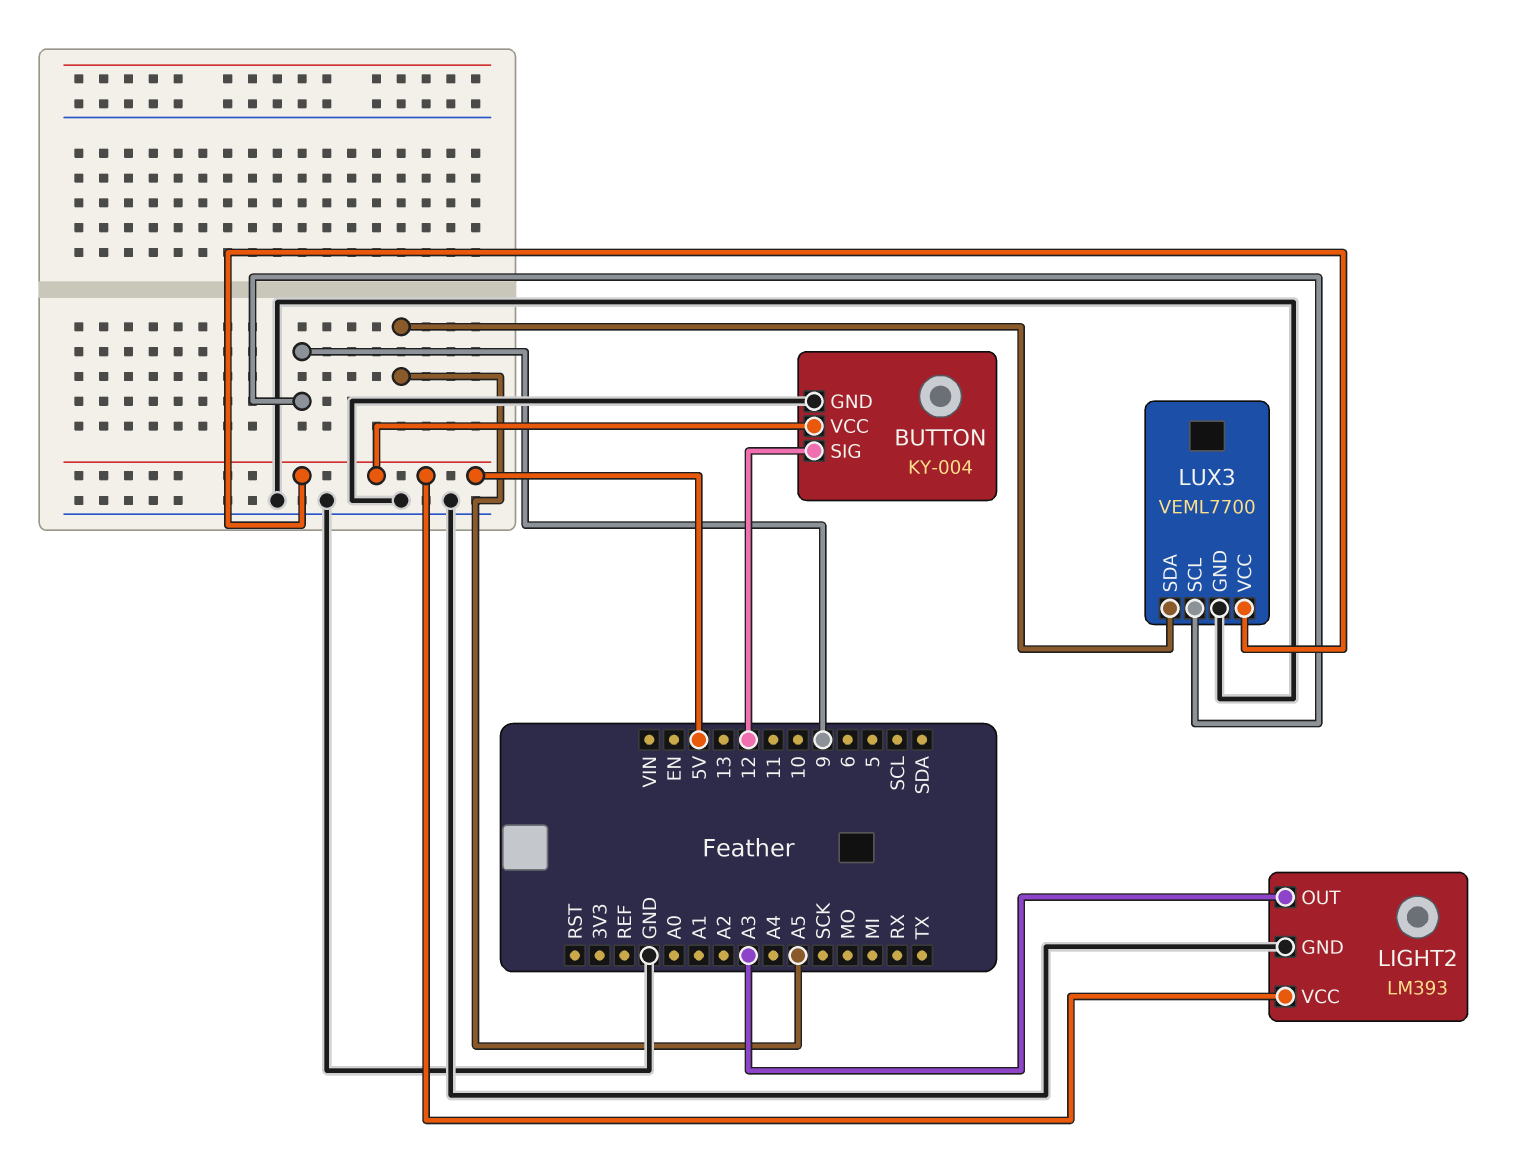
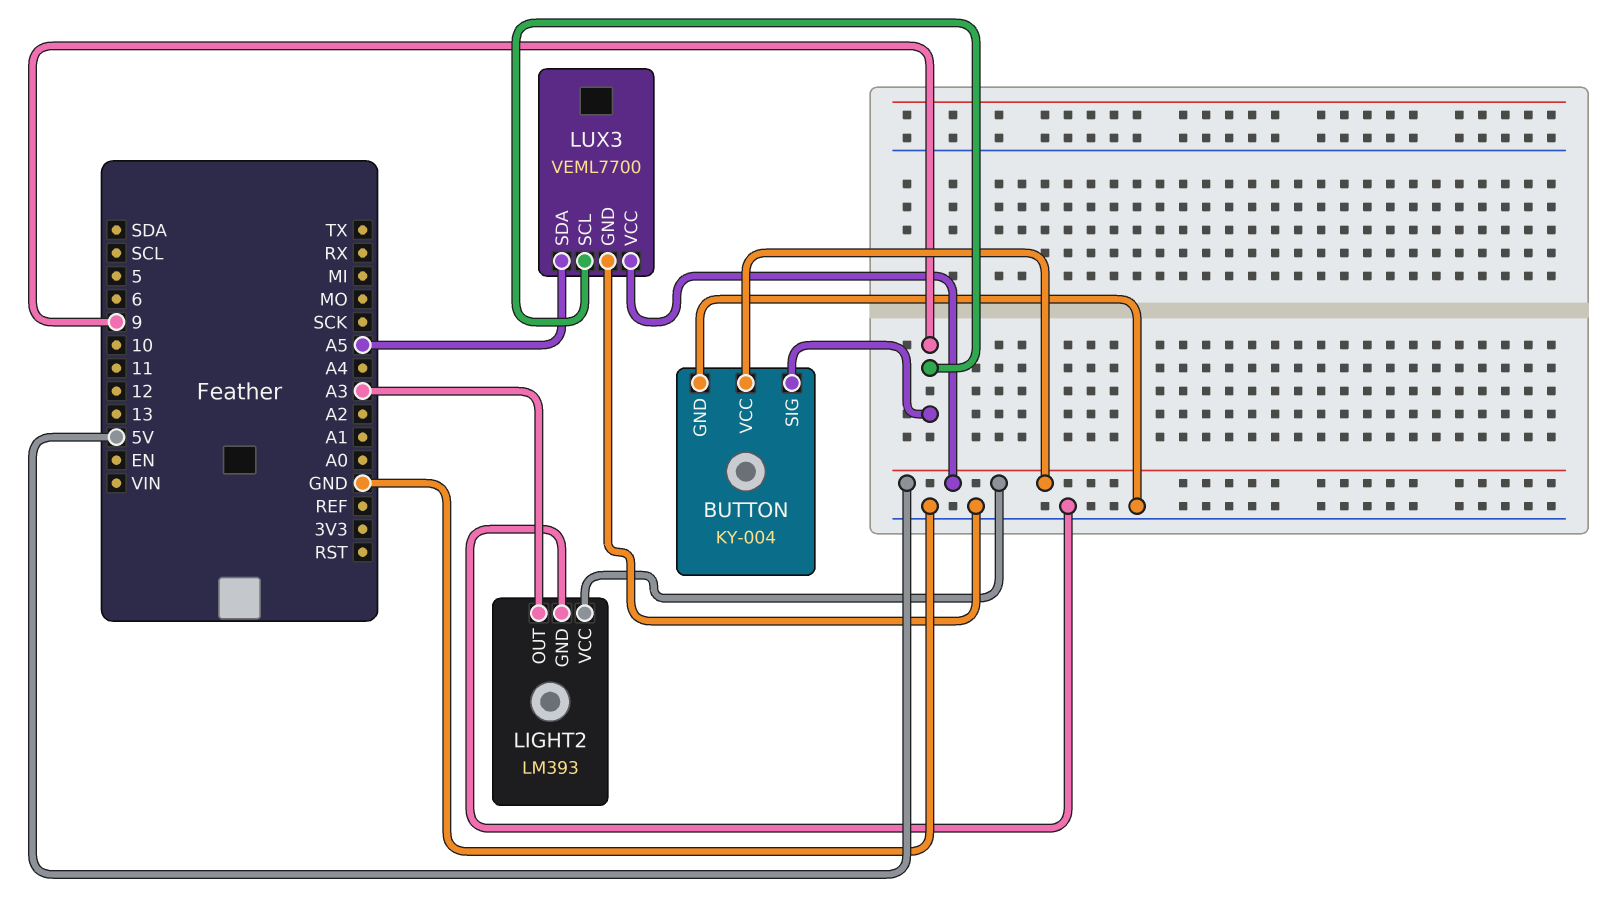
BUTTON pin SIG: 12 -> 9

